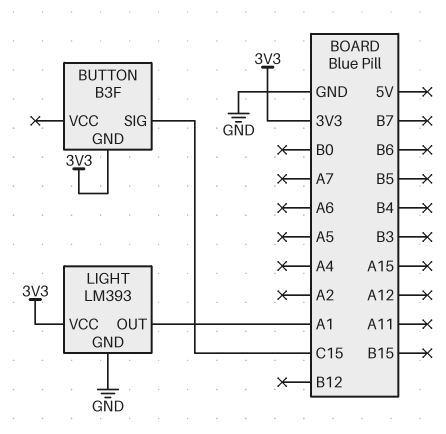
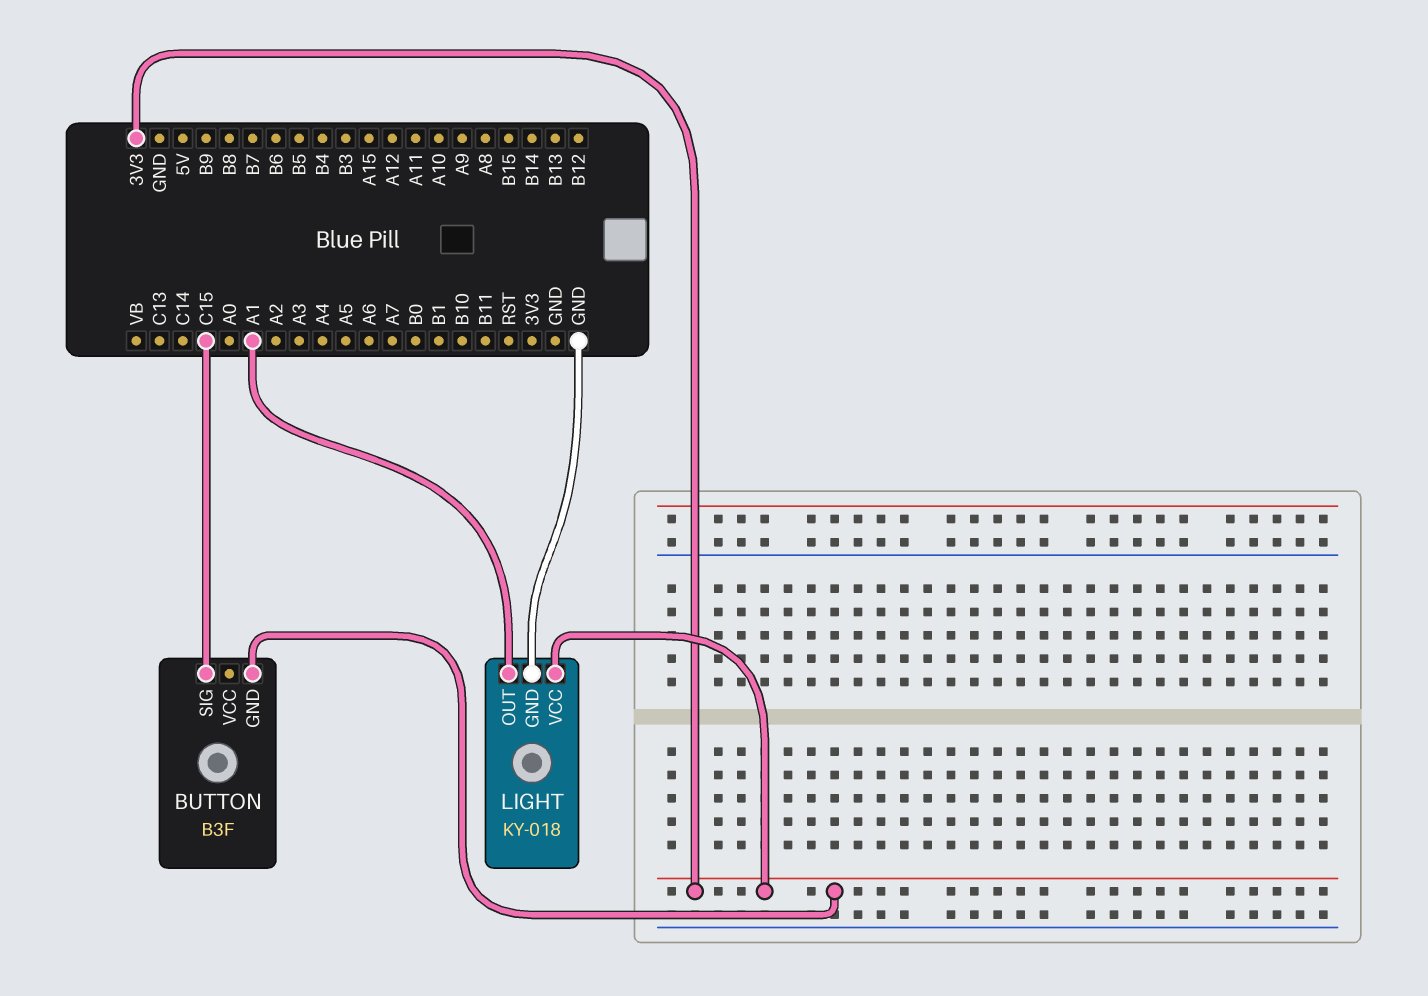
LIGHT: LM393 -> KY-018

